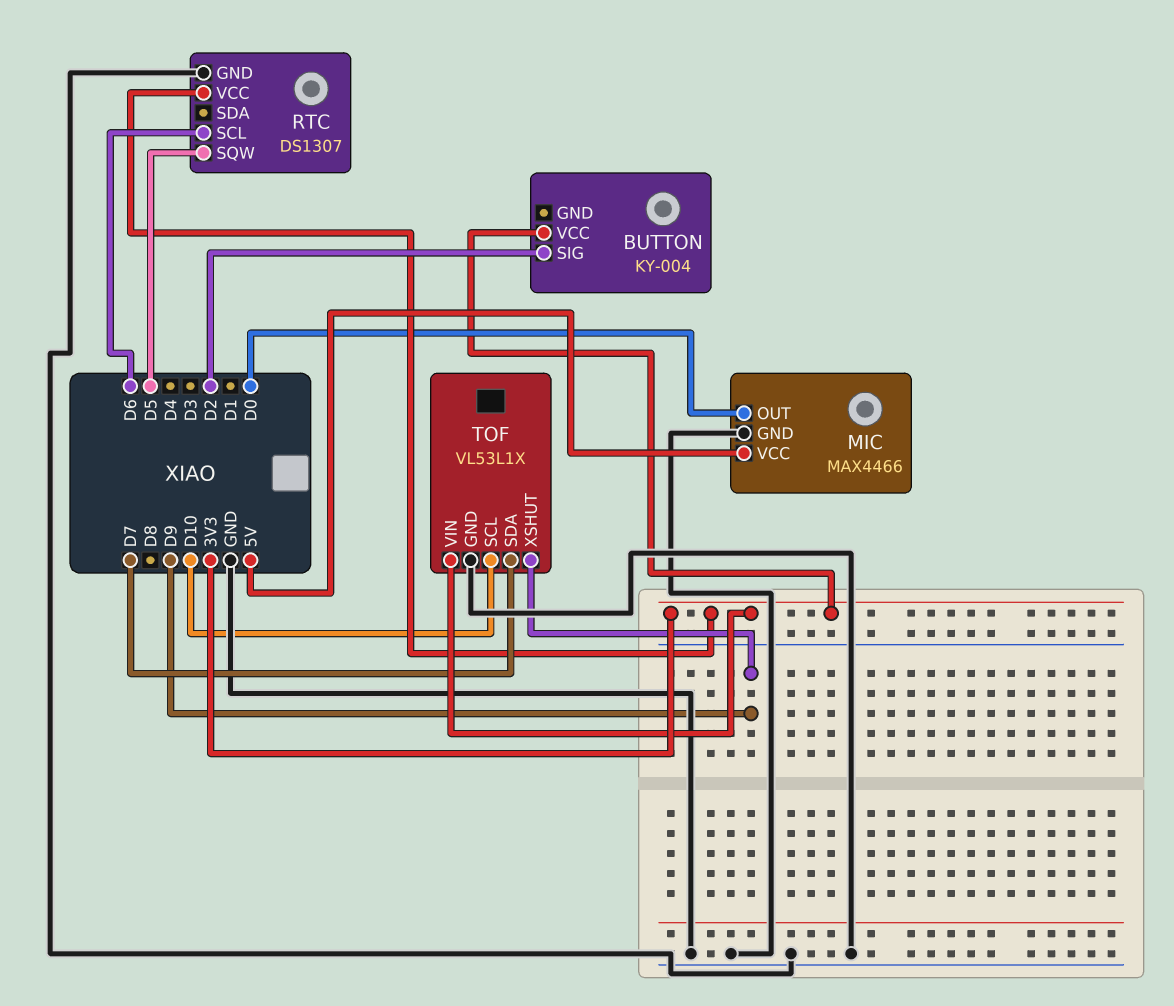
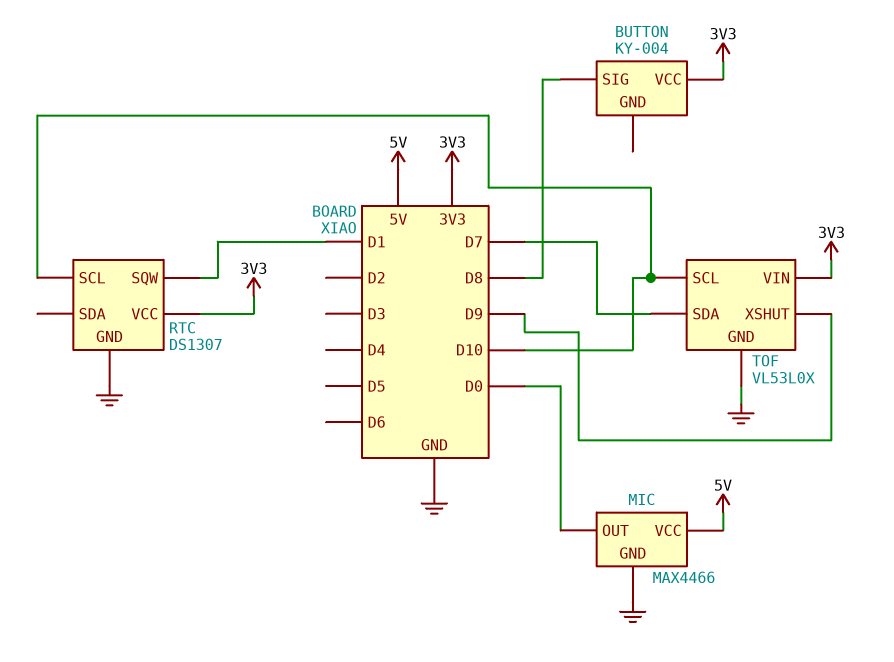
BUTTON pin SIG: D2 -> D8
RTC pin SCL: D6 -> D10
RTC pin SQW: D5 -> D1
TOF: VL53L1X -> VL53L0X

